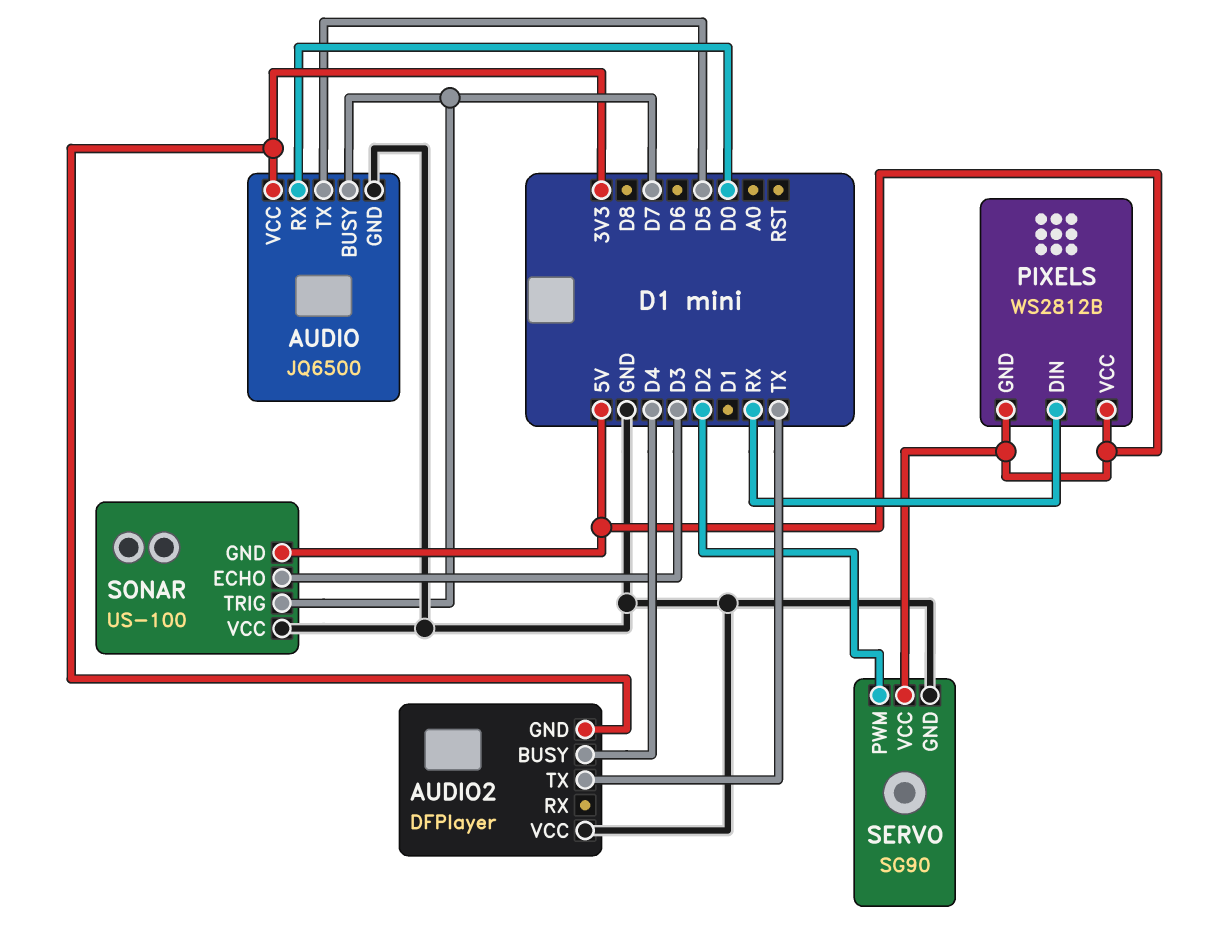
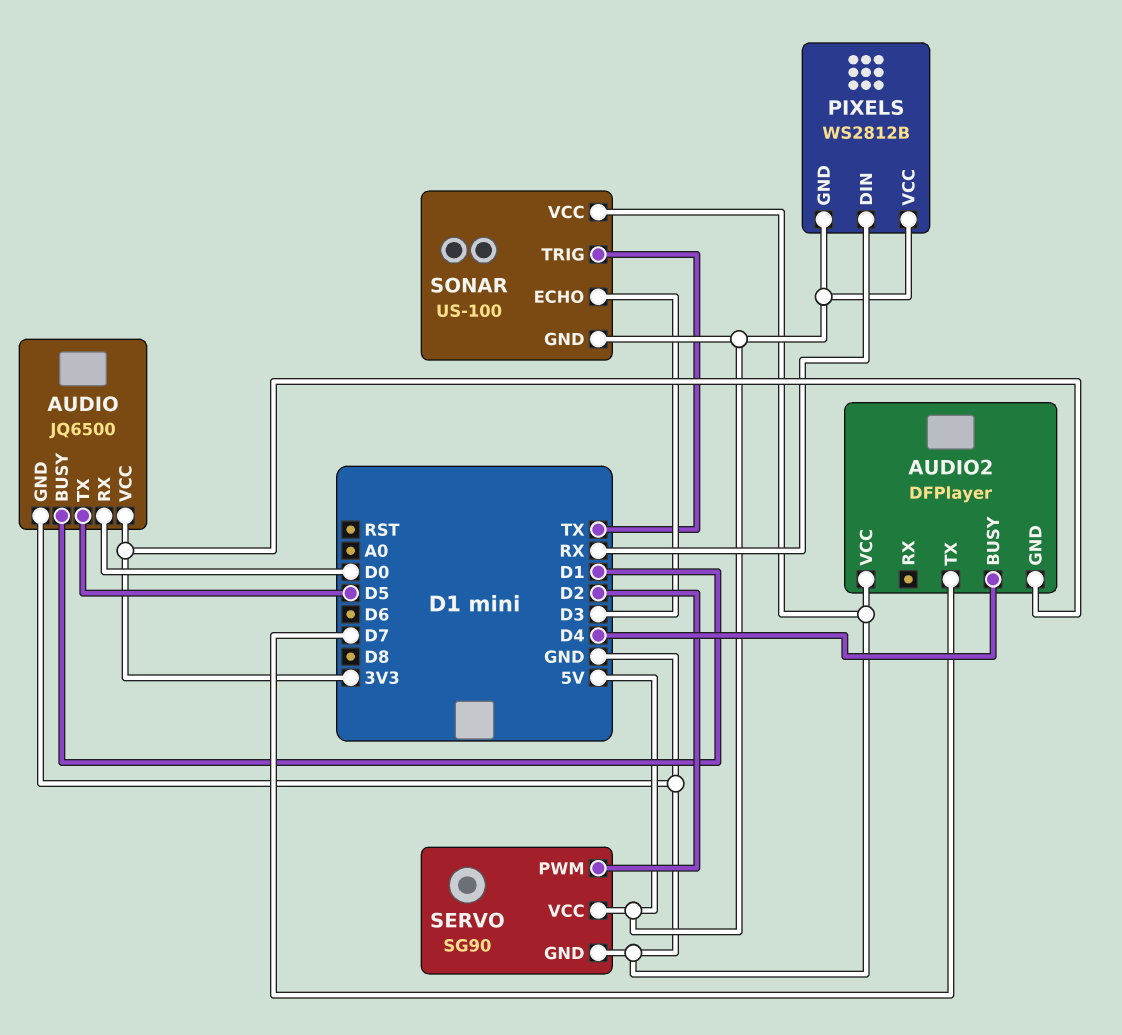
AUDIO pin BUSY: D7 -> D1
AUDIO2 pin TX: TX -> D7
SONAR pin TRIG: D7 -> TX

